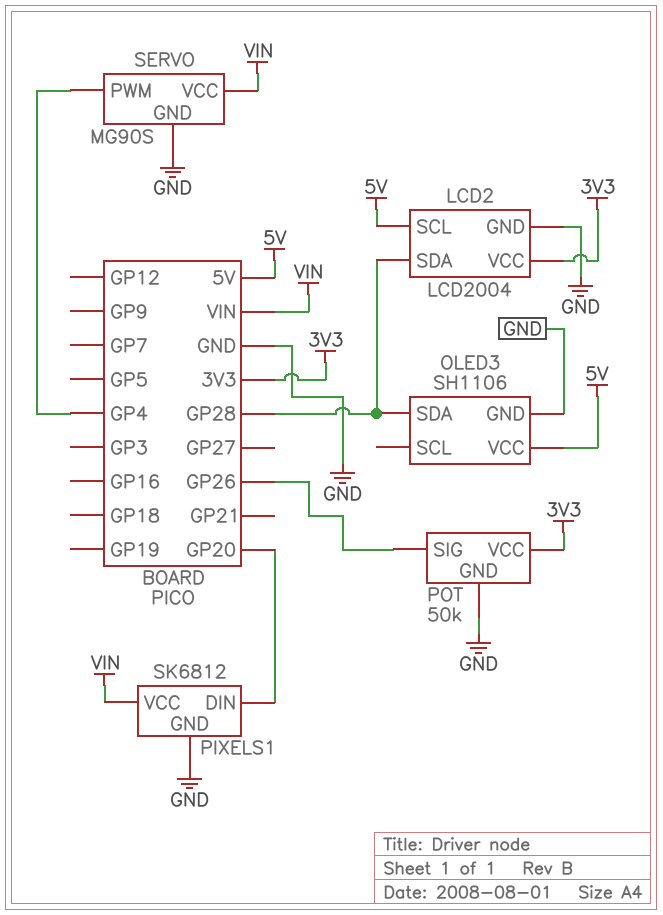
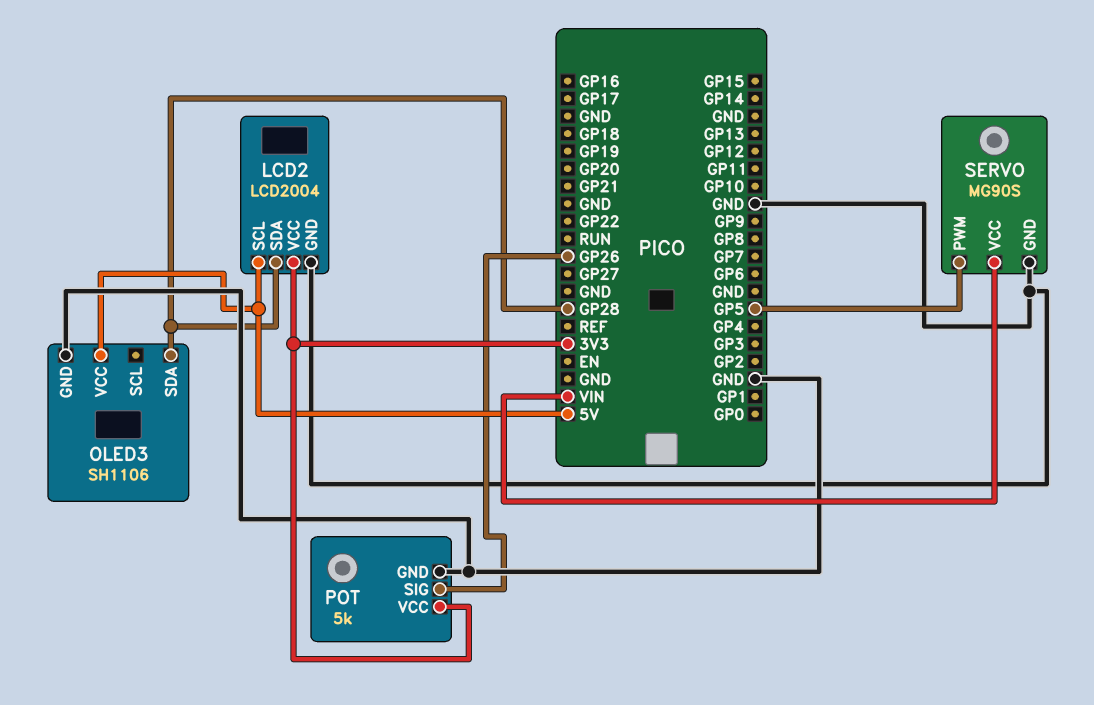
PIXELS1: SK6812 -> none
PIXELS1 pin DIN: GP20 -> none
PIXELS1 pin GND: GND -> none
PIXELS1 pin VCC: VIN -> none
POT: 50k -> 5k
SERVO pin PWM: GP4 -> GP5

